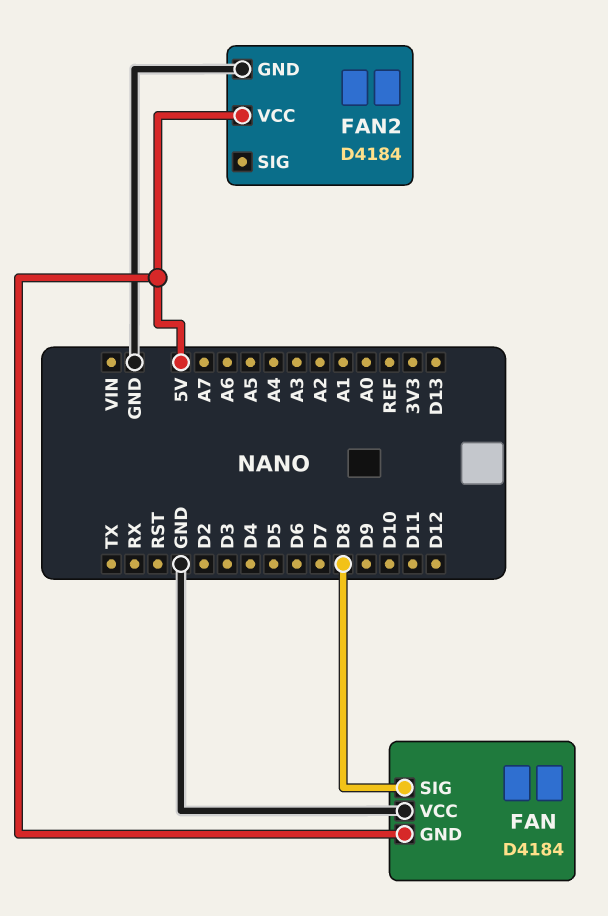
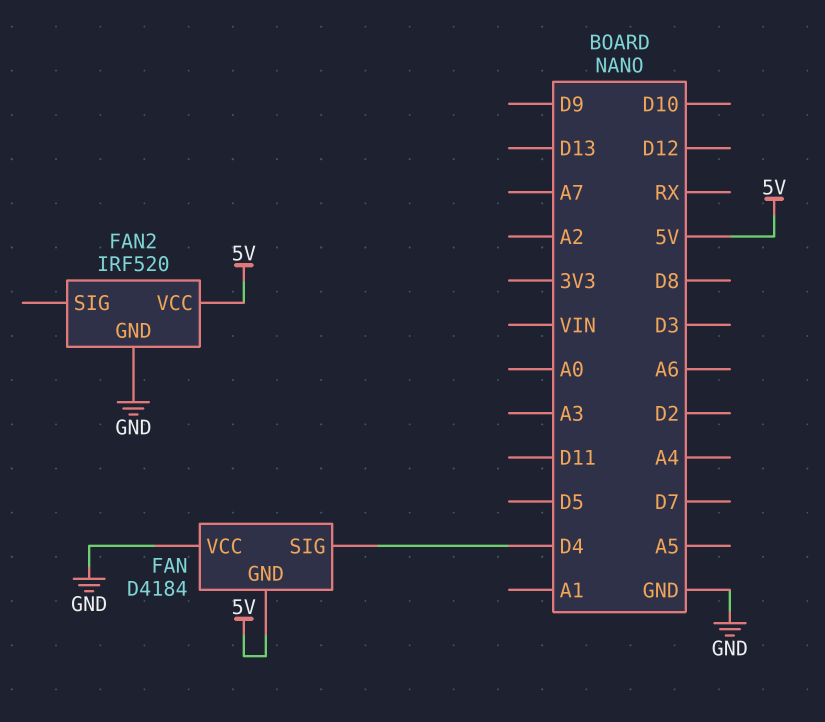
FAN pin SIG: D8 -> D4
FAN2: D4184 -> IRF520

